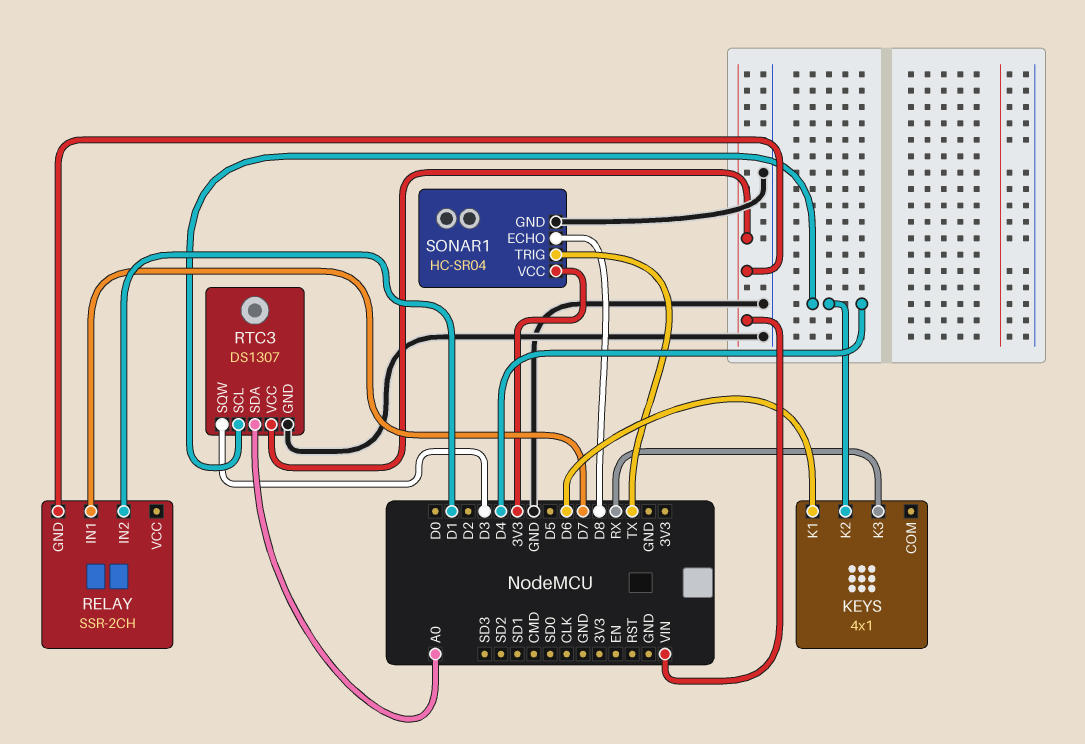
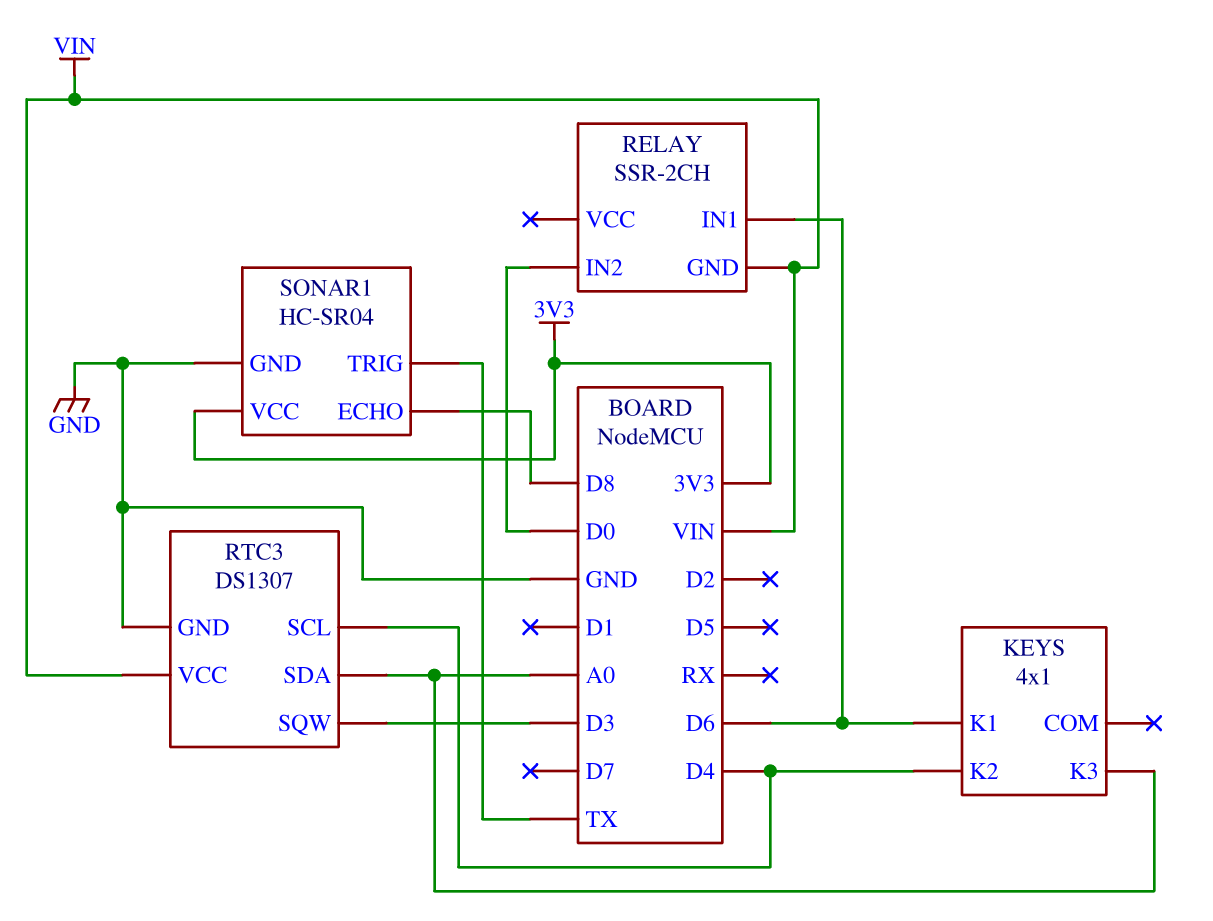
KEYS pin K3: RX -> A0
RELAY pin IN1: D7 -> D6
RELAY pin IN2: D1 -> D0

